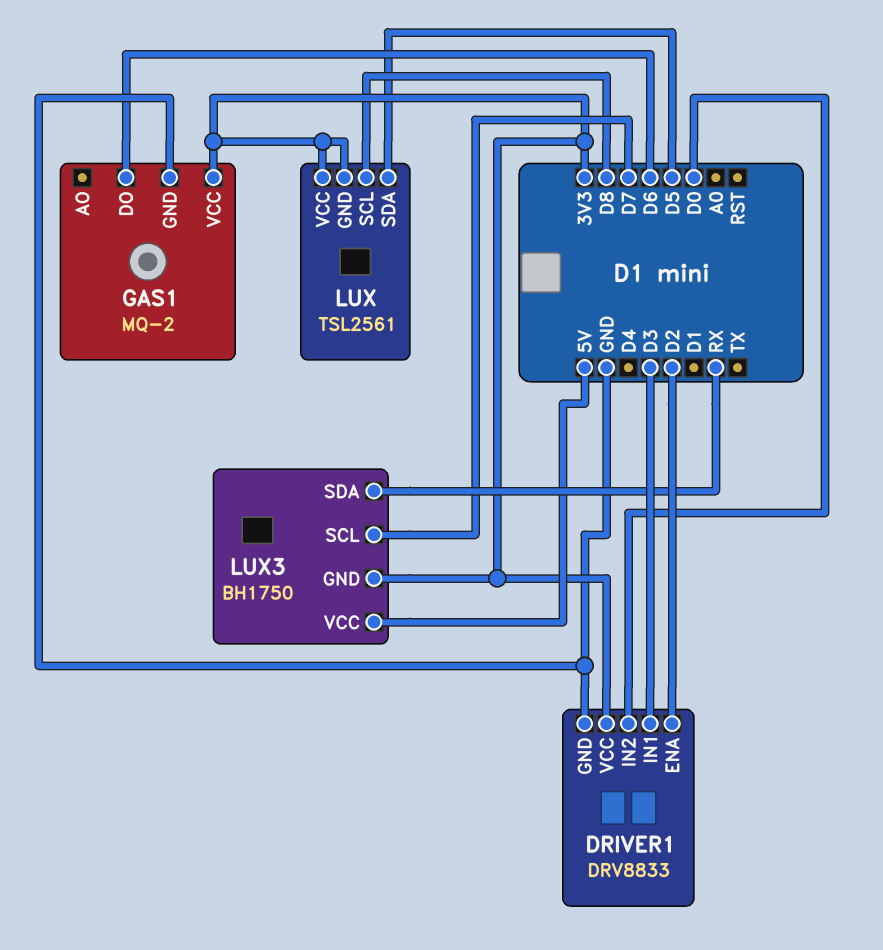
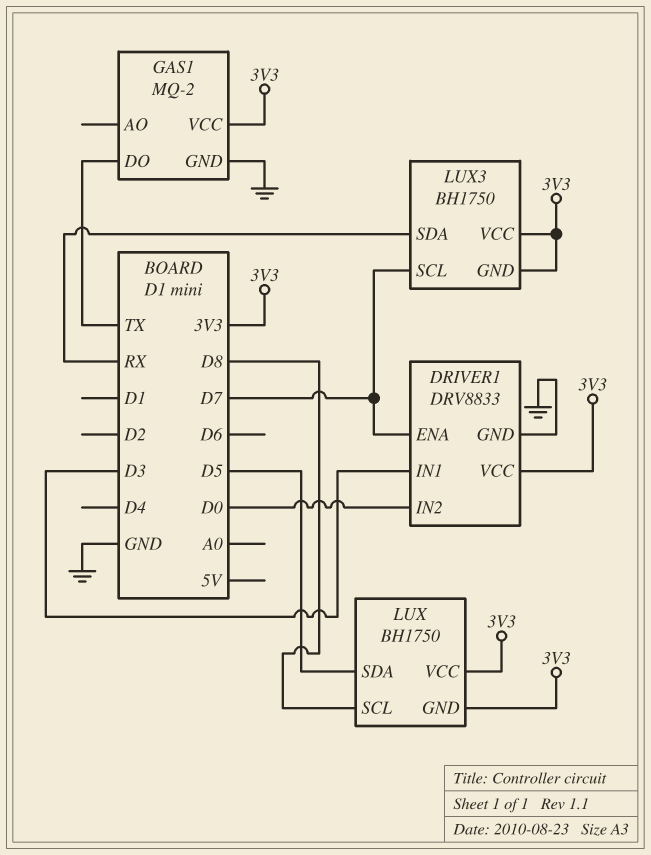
DRIVER1 pin ENA: D2 -> D7
GAS1 pin DO: D6 -> TX
LUX: TSL2561 -> BH1750
LUX3 pin VCC: 5V -> 3V3

